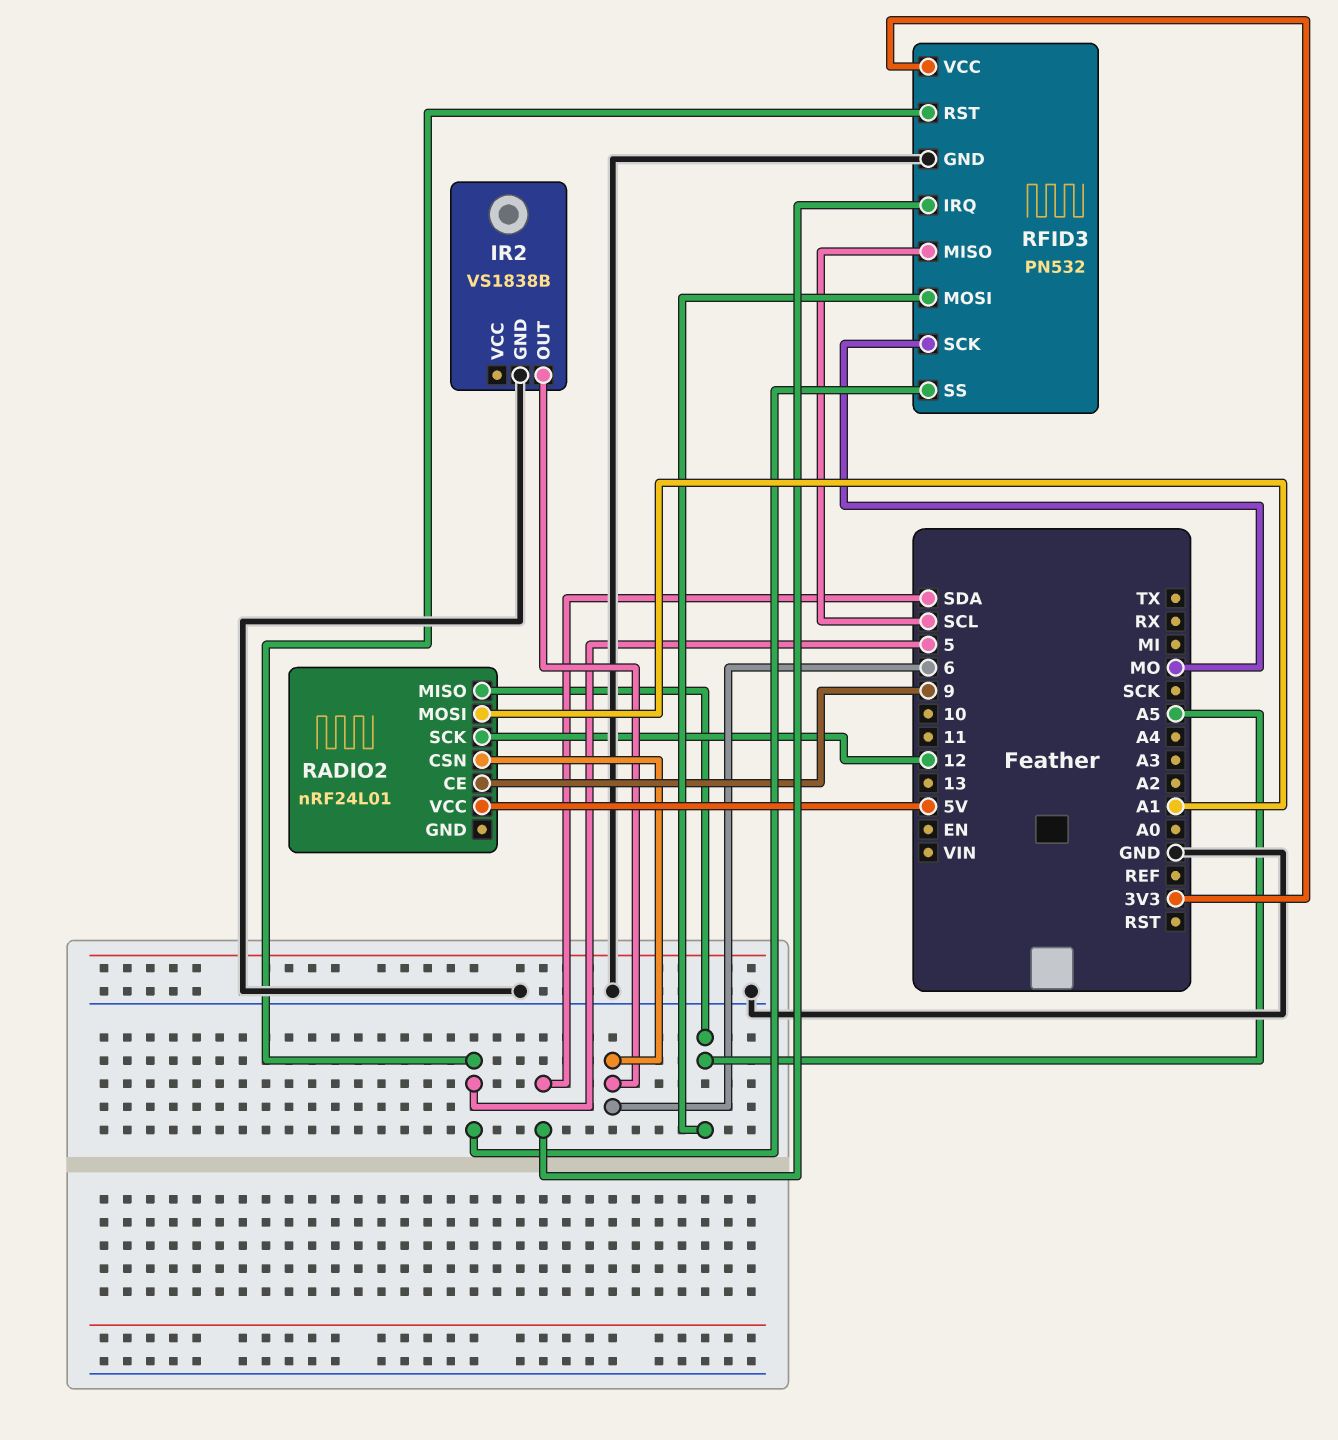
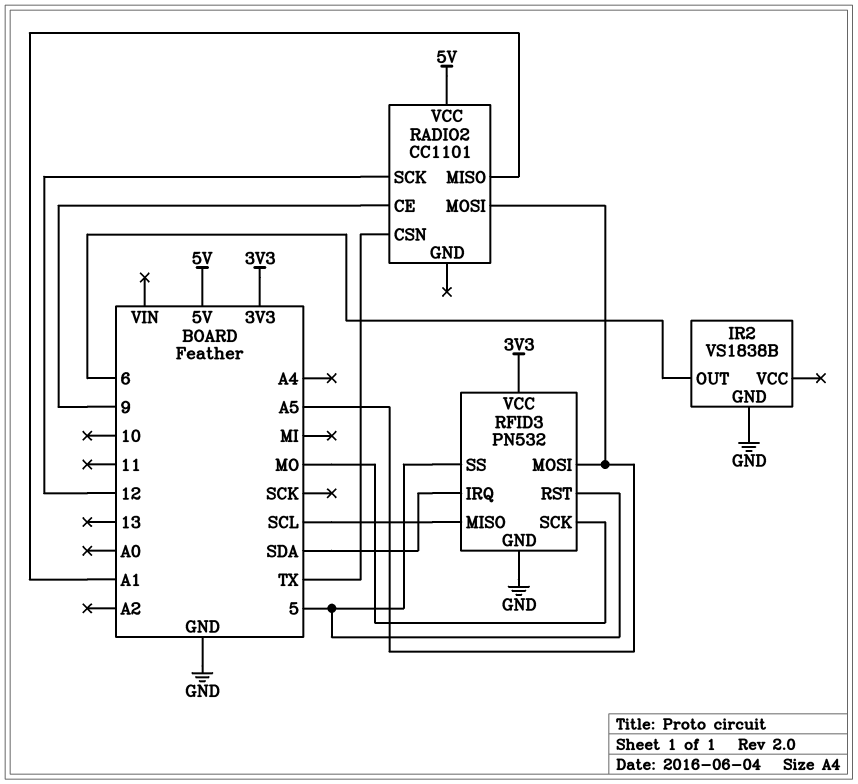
RADIO2: nRF24L01 -> CC1101
RADIO2 pin CSN: 6 -> TX
RADIO2 pin MISO: A5 -> A1
RADIO2 pin MOSI: A1 -> A5

